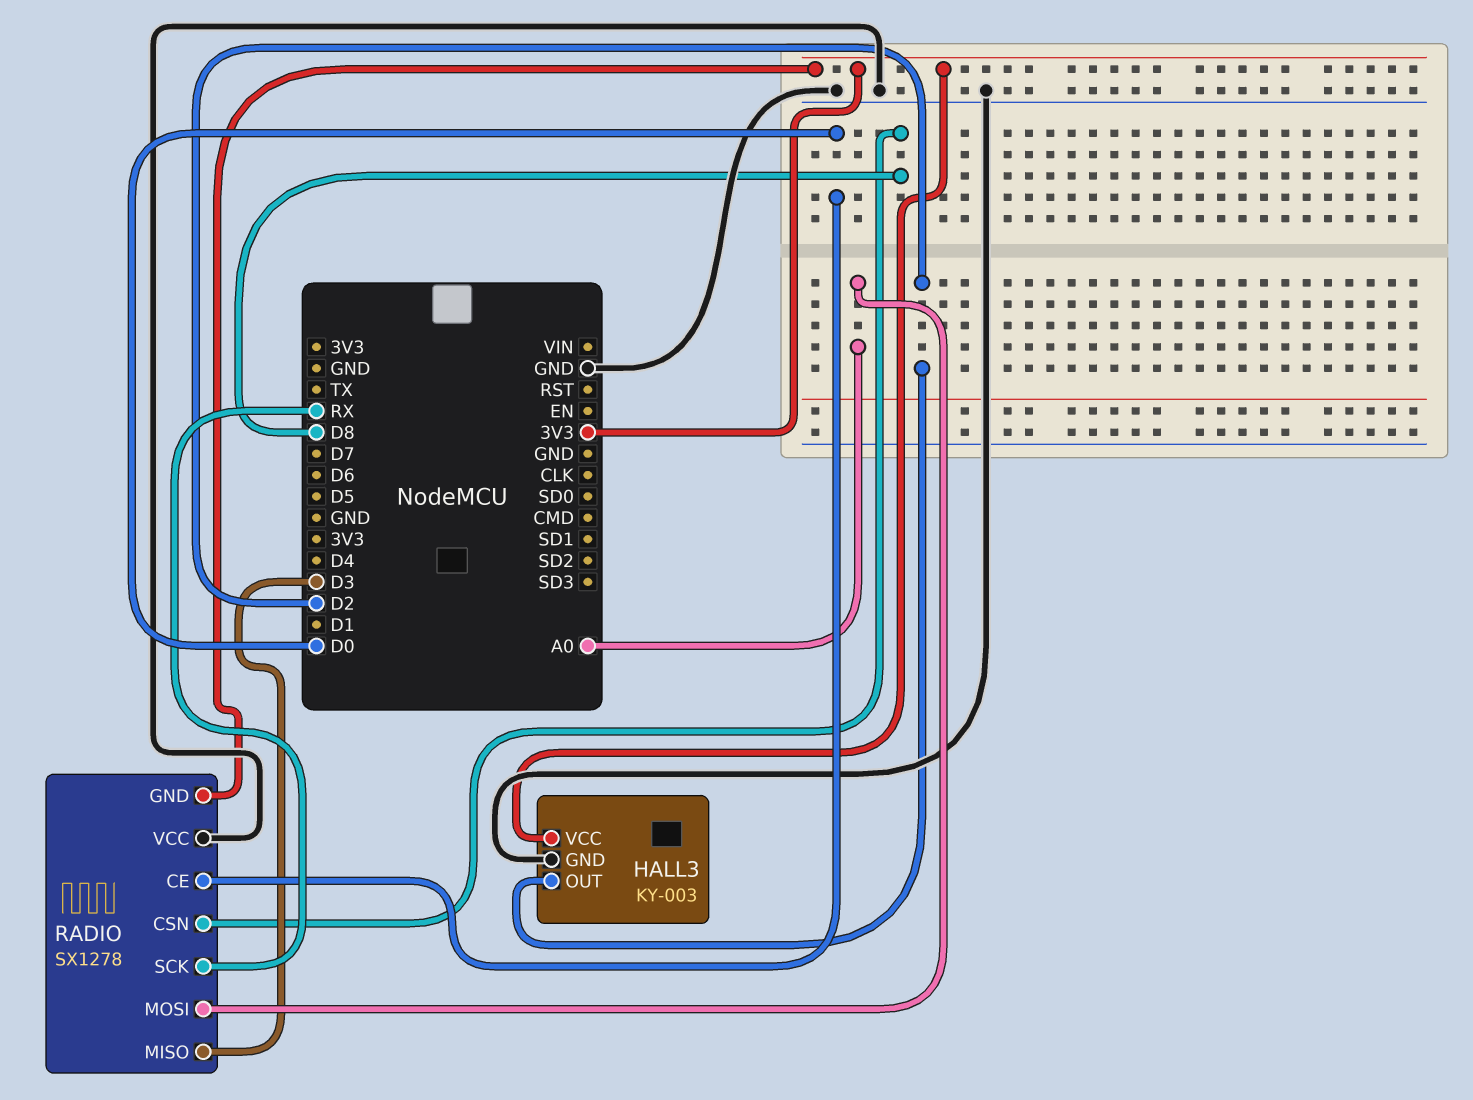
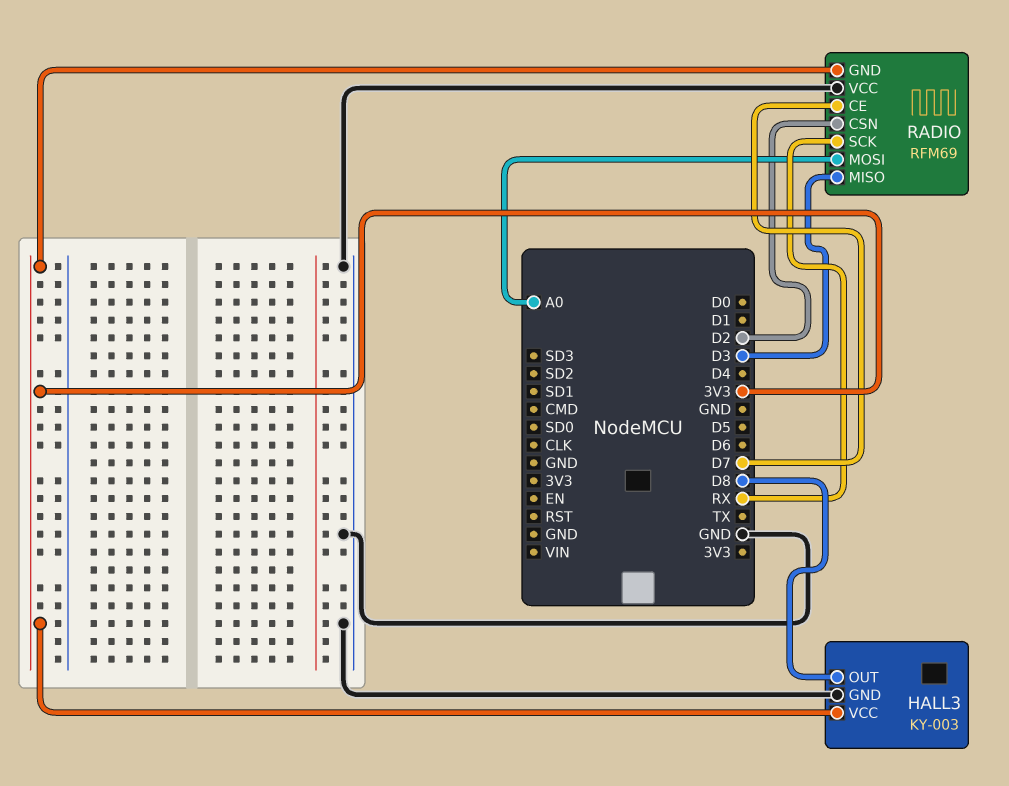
HALL3 pin OUT: D2 -> D8
RADIO: SX1278 -> RFM69
RADIO pin CE: D0 -> D7
RADIO pin CSN: D8 -> D2

